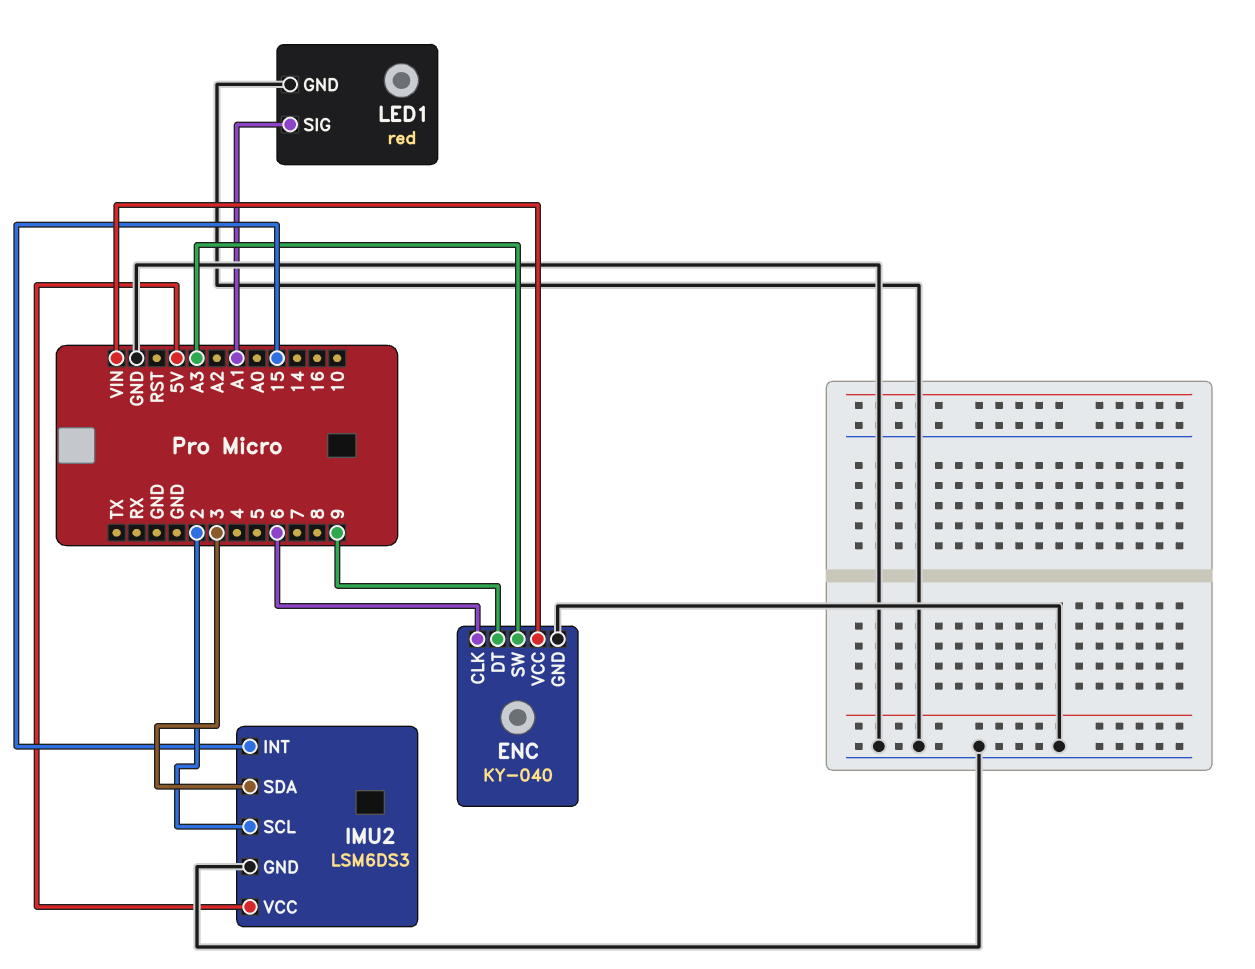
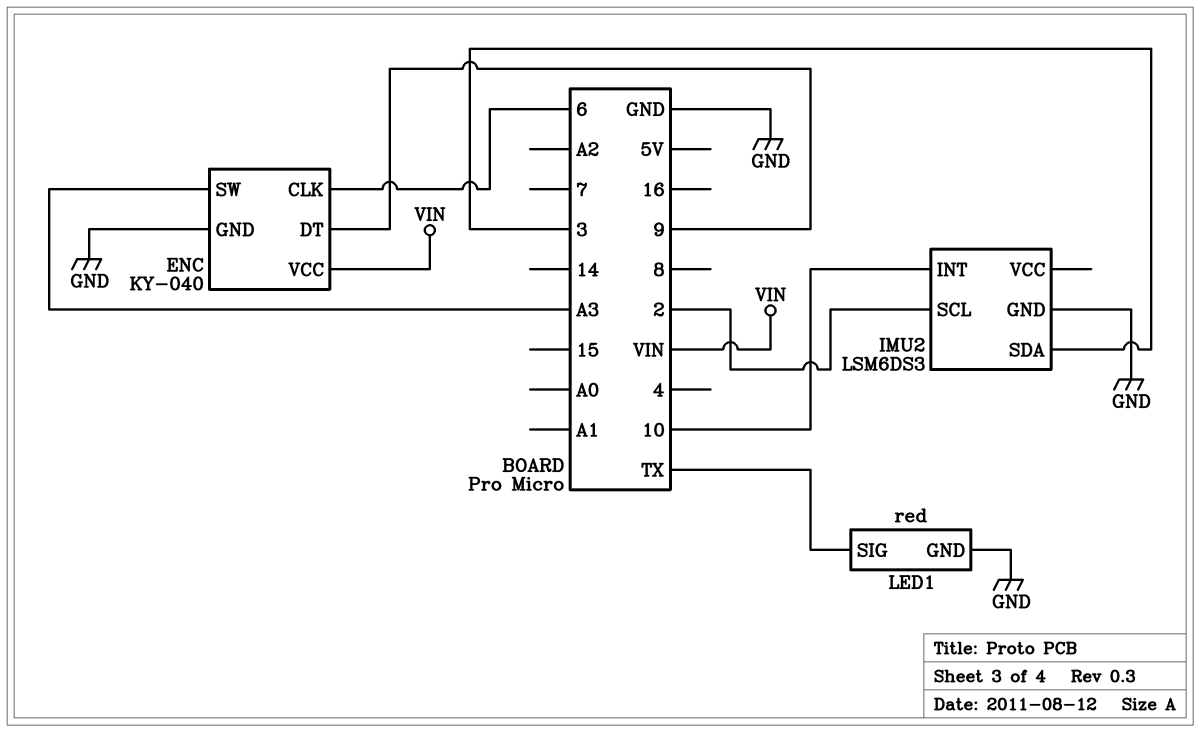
IMU2 pin INT: 15 -> 10
IMU2 pin VCC: 5V -> none
LED1 pin SIG: A1 -> TX

